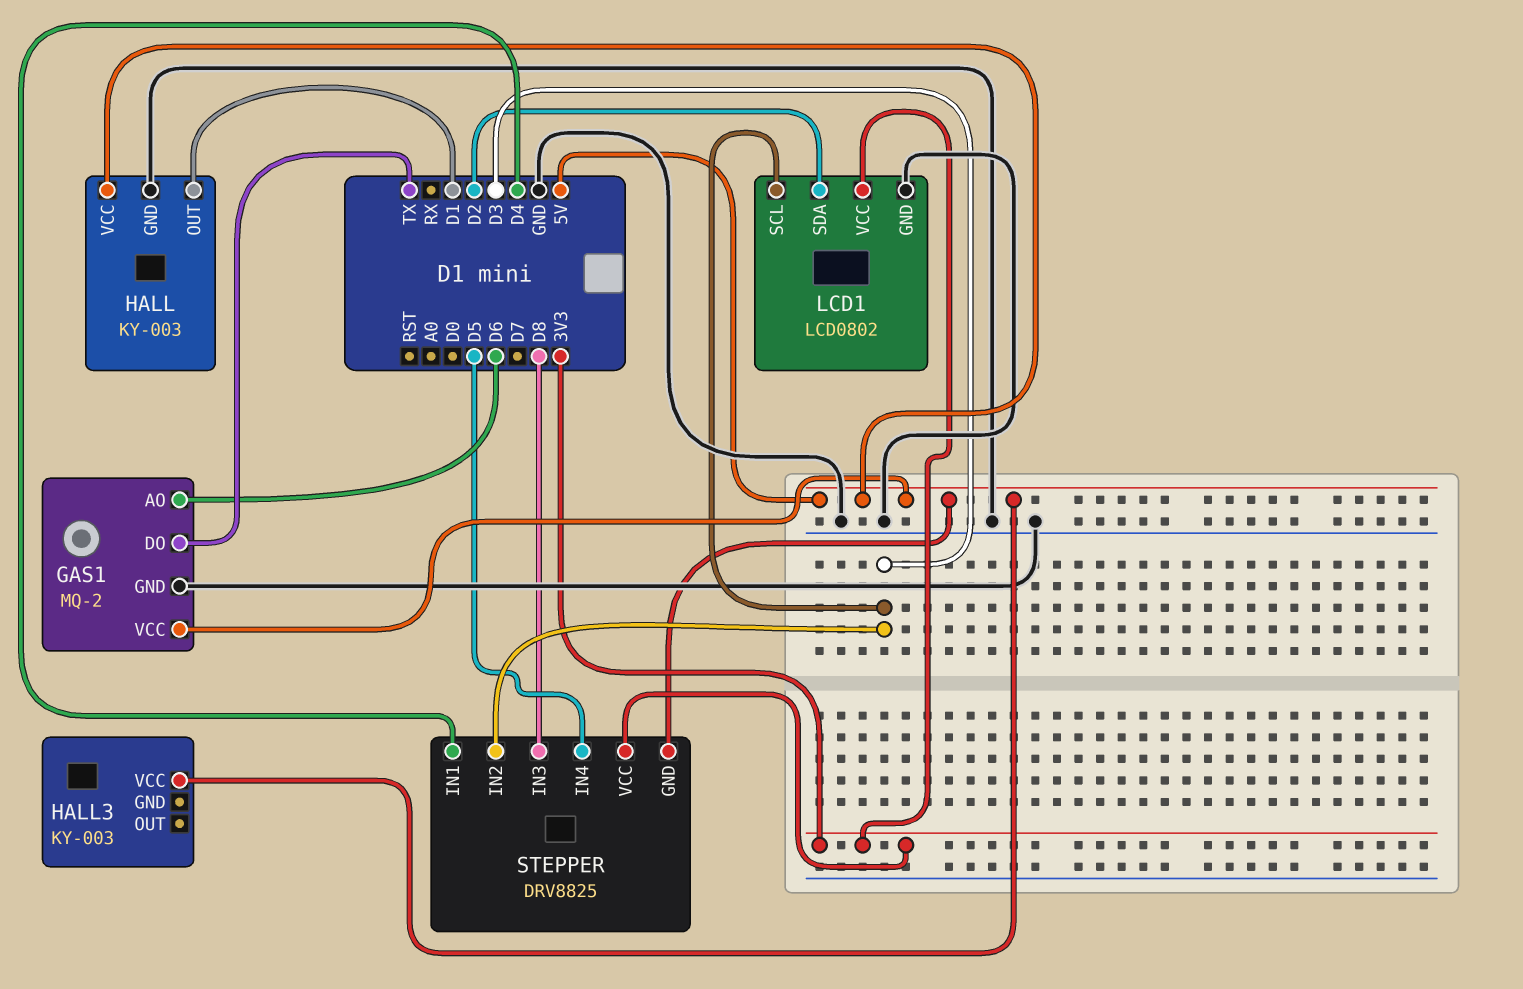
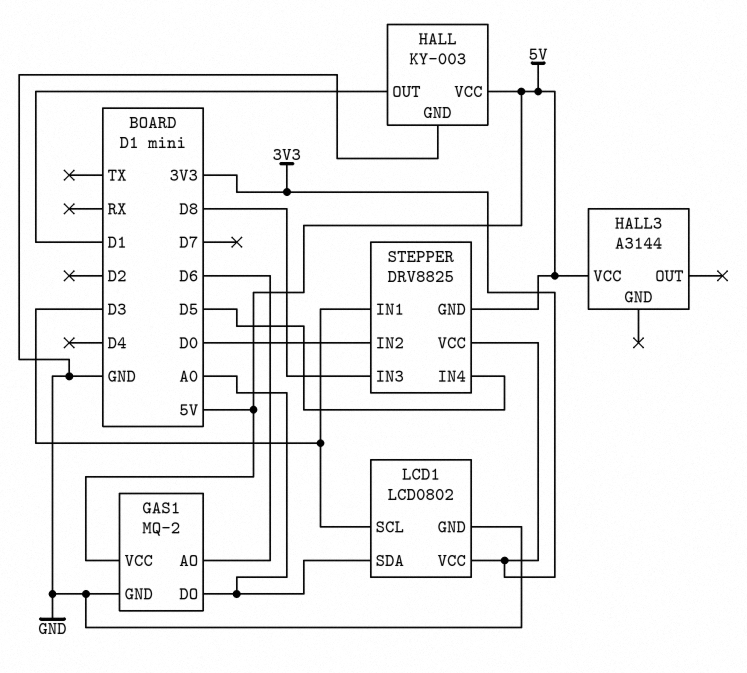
GAS1 pin DO: TX -> A0
HALL3: KY-003 -> A3144
LCD1 pin SDA: D2 -> A0
STEPPER pin IN1: D4 -> D3
STEPPER pin IN2: D3 -> D0

